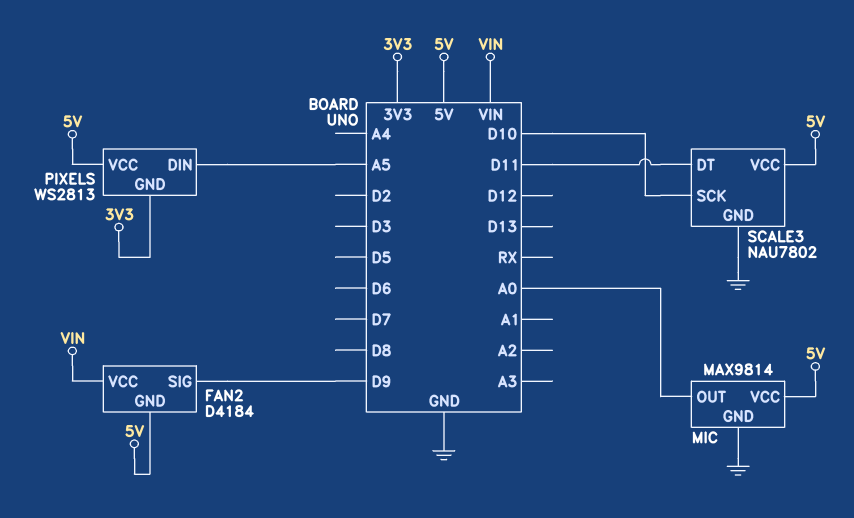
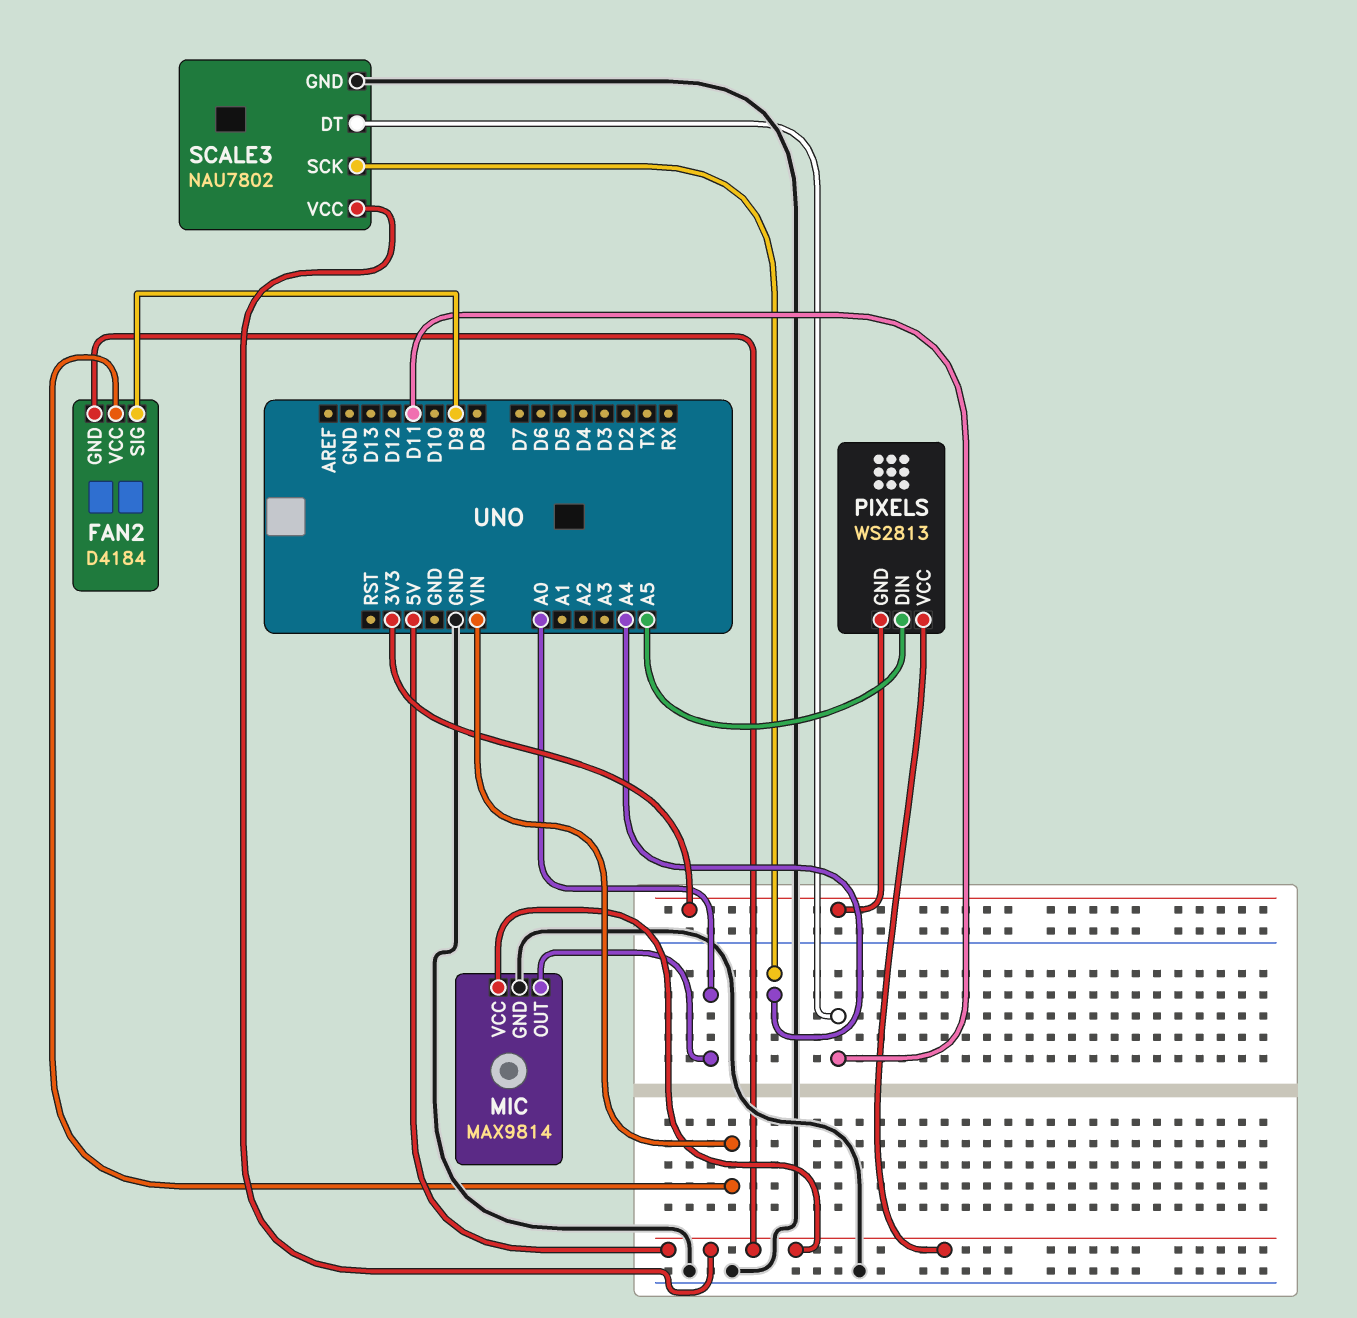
SCALE3 pin SCK: D10 -> A4

